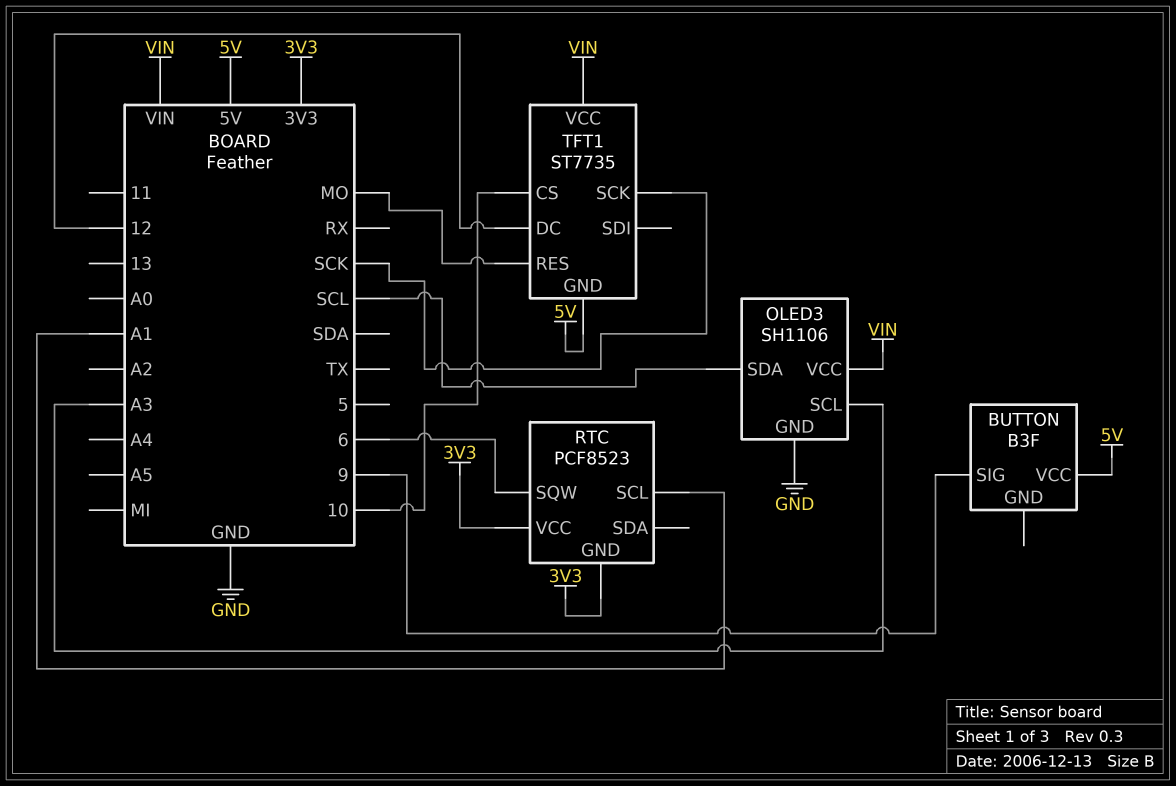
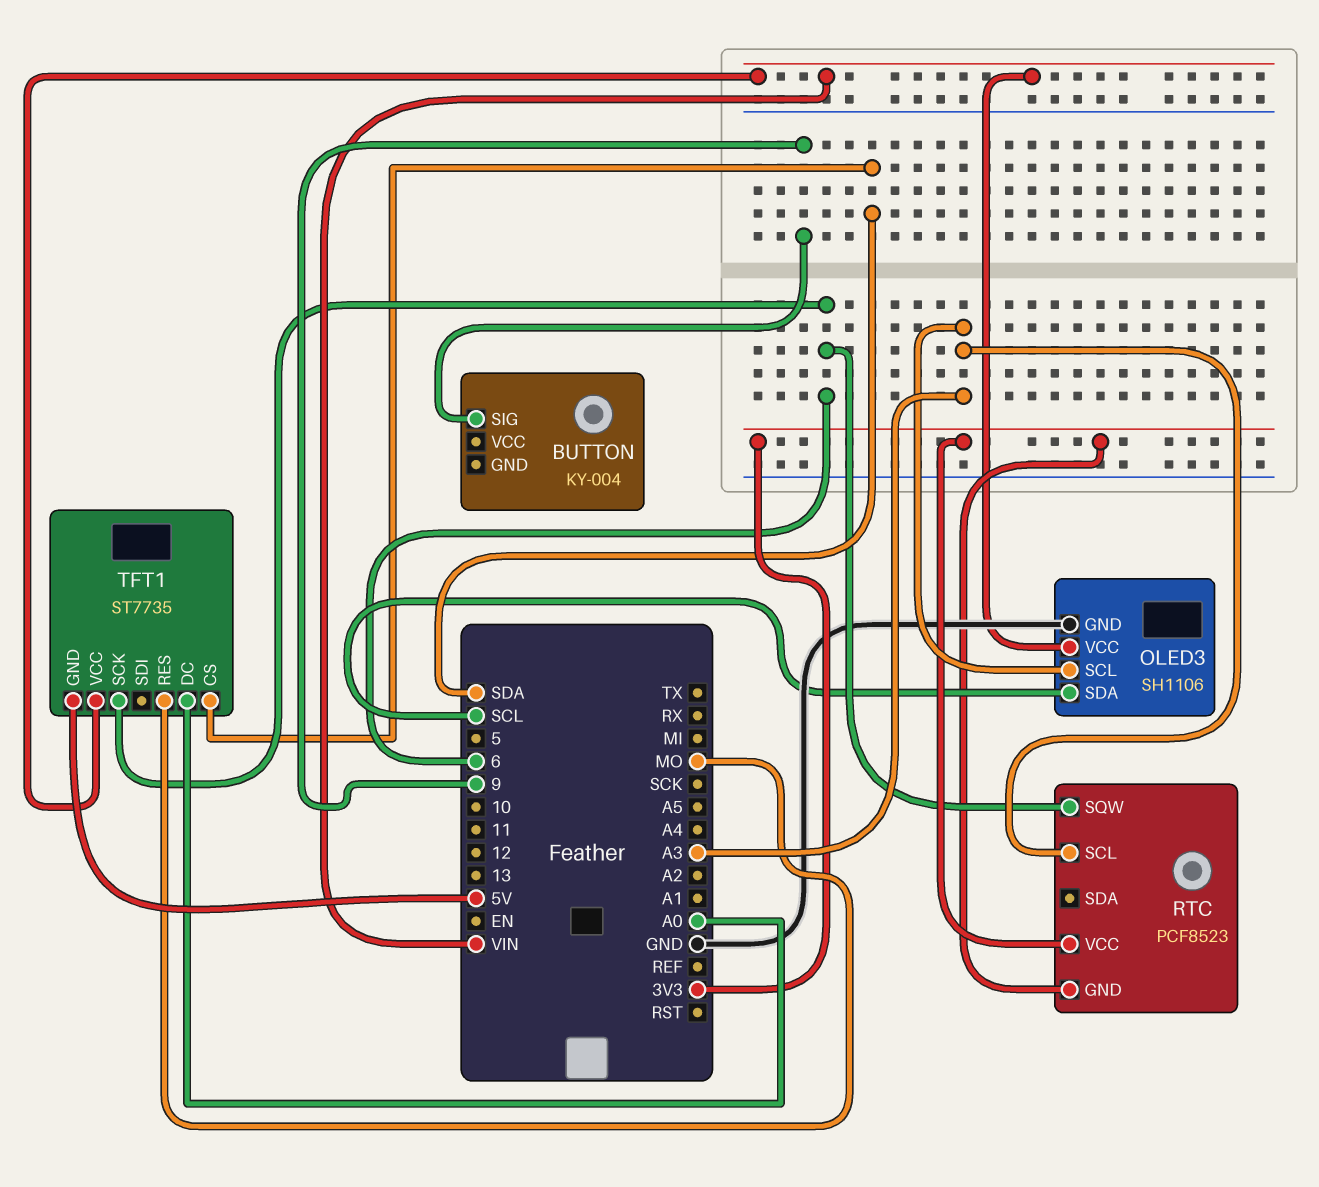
BUTTON: B3F -> KY-004
BUTTON pin VCC: 5V -> none
RTC pin SCL: A1 -> A3
TFT1 pin CS: 10 -> SDA
TFT1 pin DC: 12 -> A0
TFT1 pin SCK: SCK -> 6

